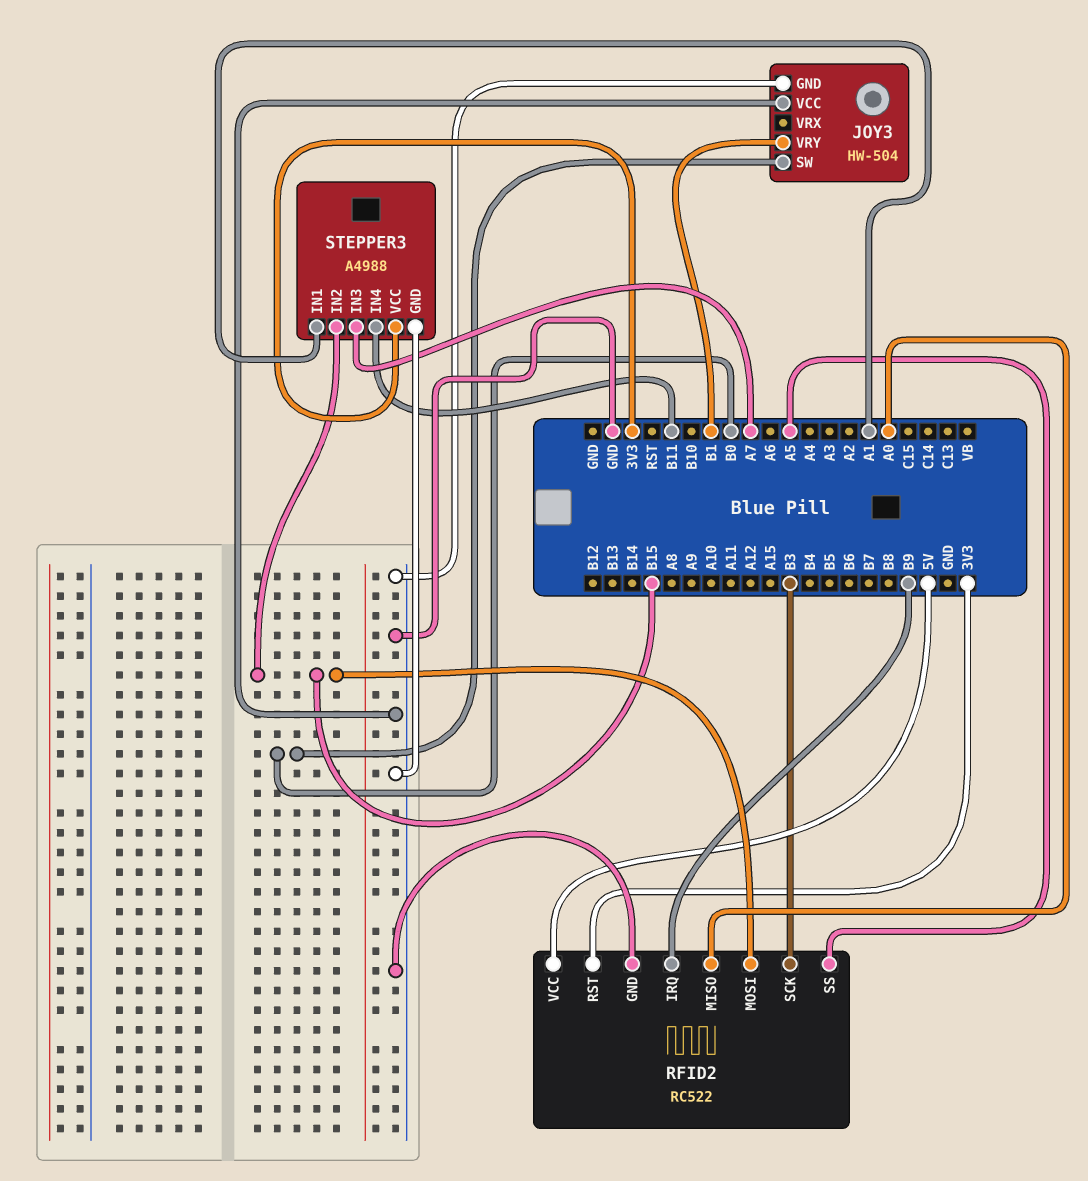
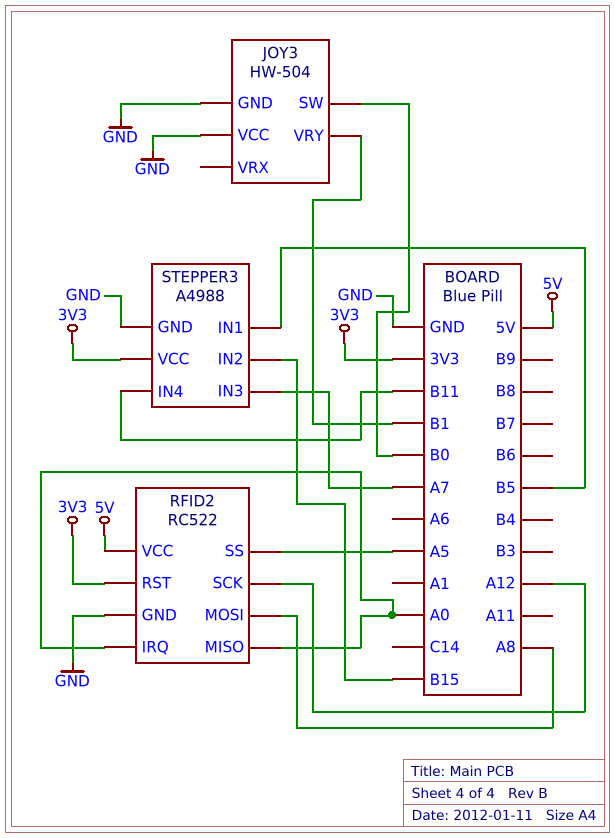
RFID2 pin IRQ: B9 -> A0
RFID2 pin MOSI: B15 -> A8
RFID2 pin SCK: B3 -> A12
STEPPER3 pin IN1: A1 -> B5

